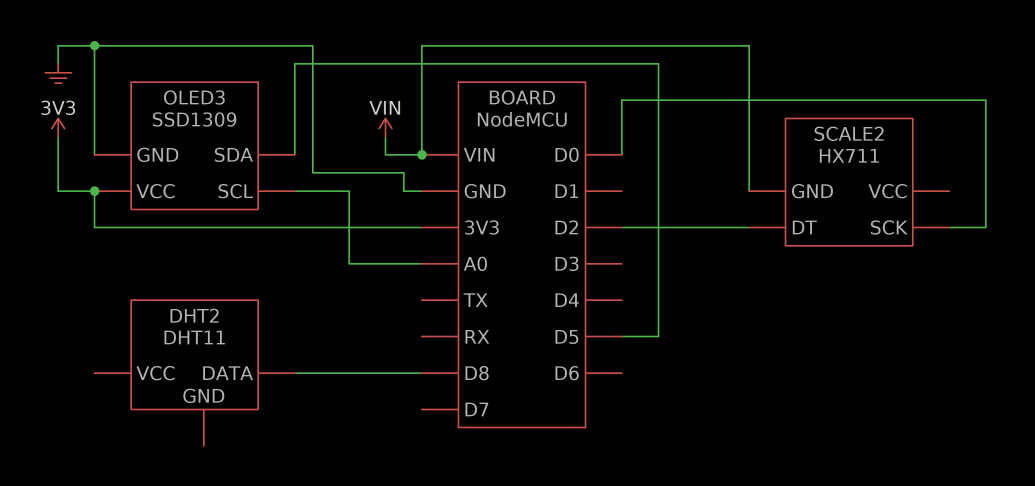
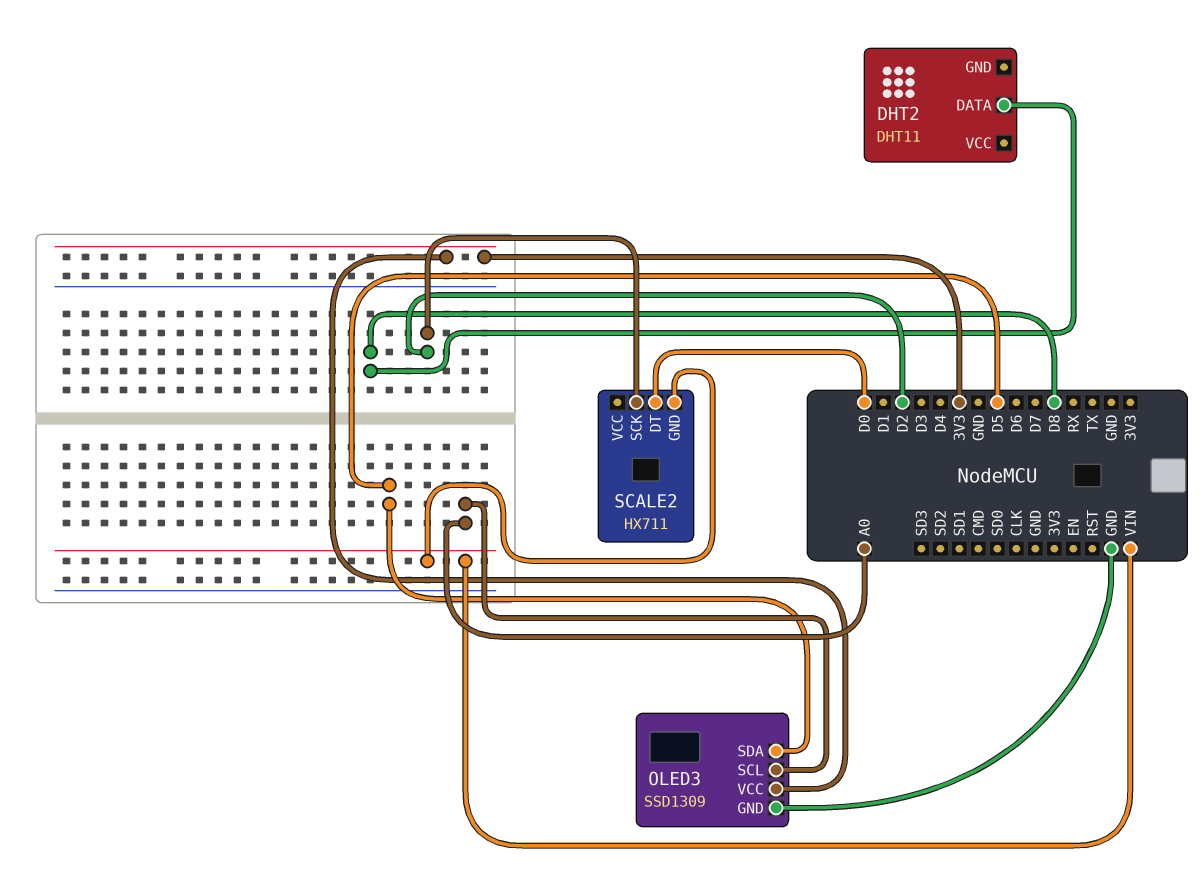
SCALE2 pin DT: D2 -> D0
SCALE2 pin SCK: D0 -> D2

